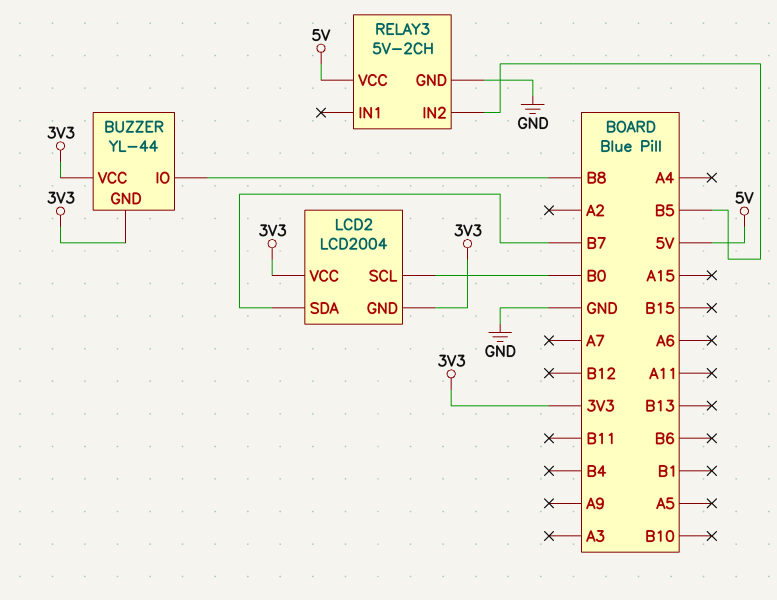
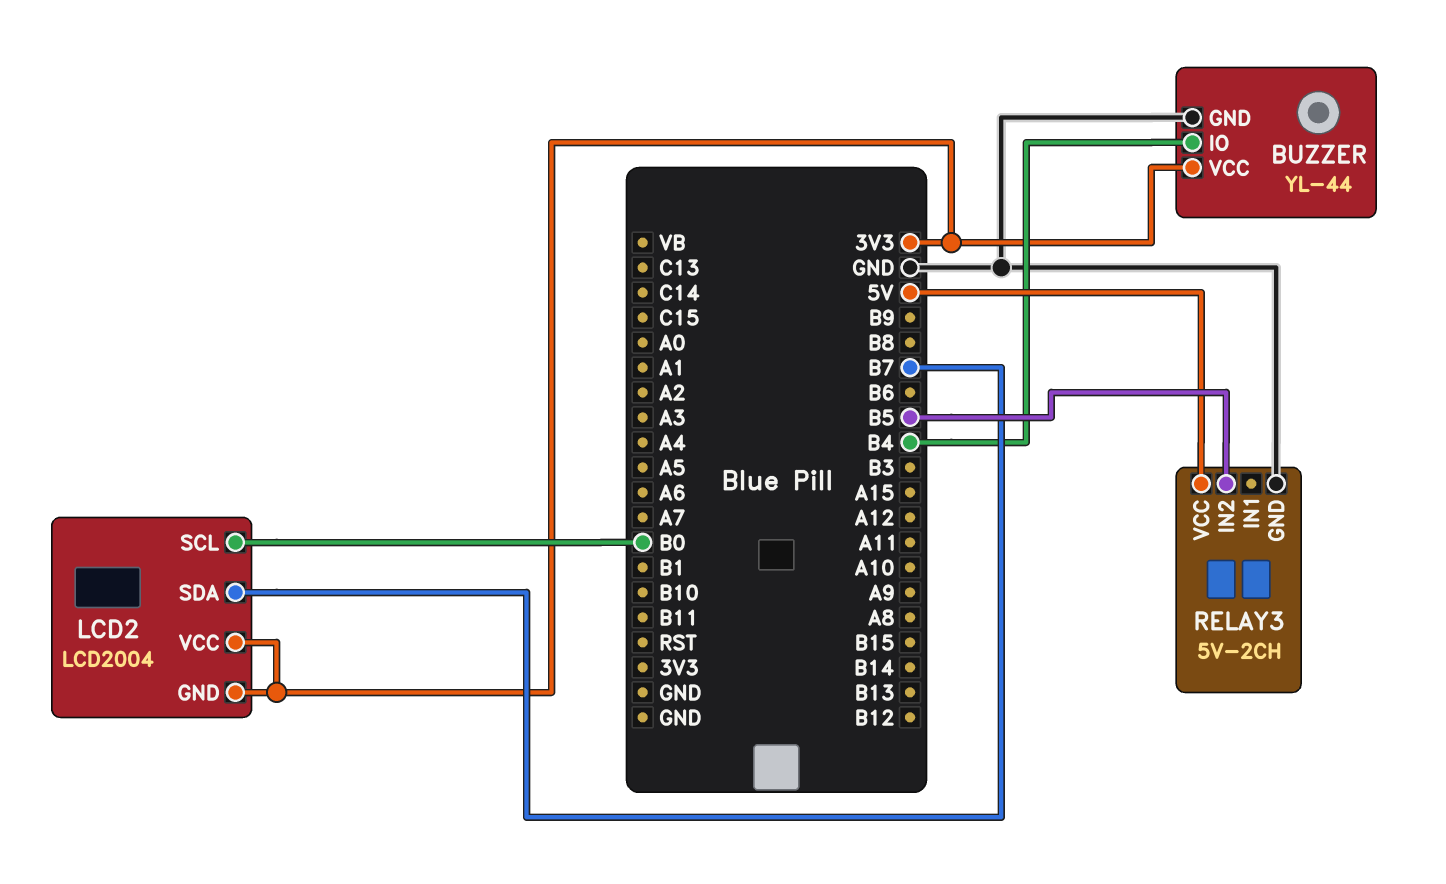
BUZZER pin GND: 3V3 -> GND
BUZZER pin IO: B8 -> B4

